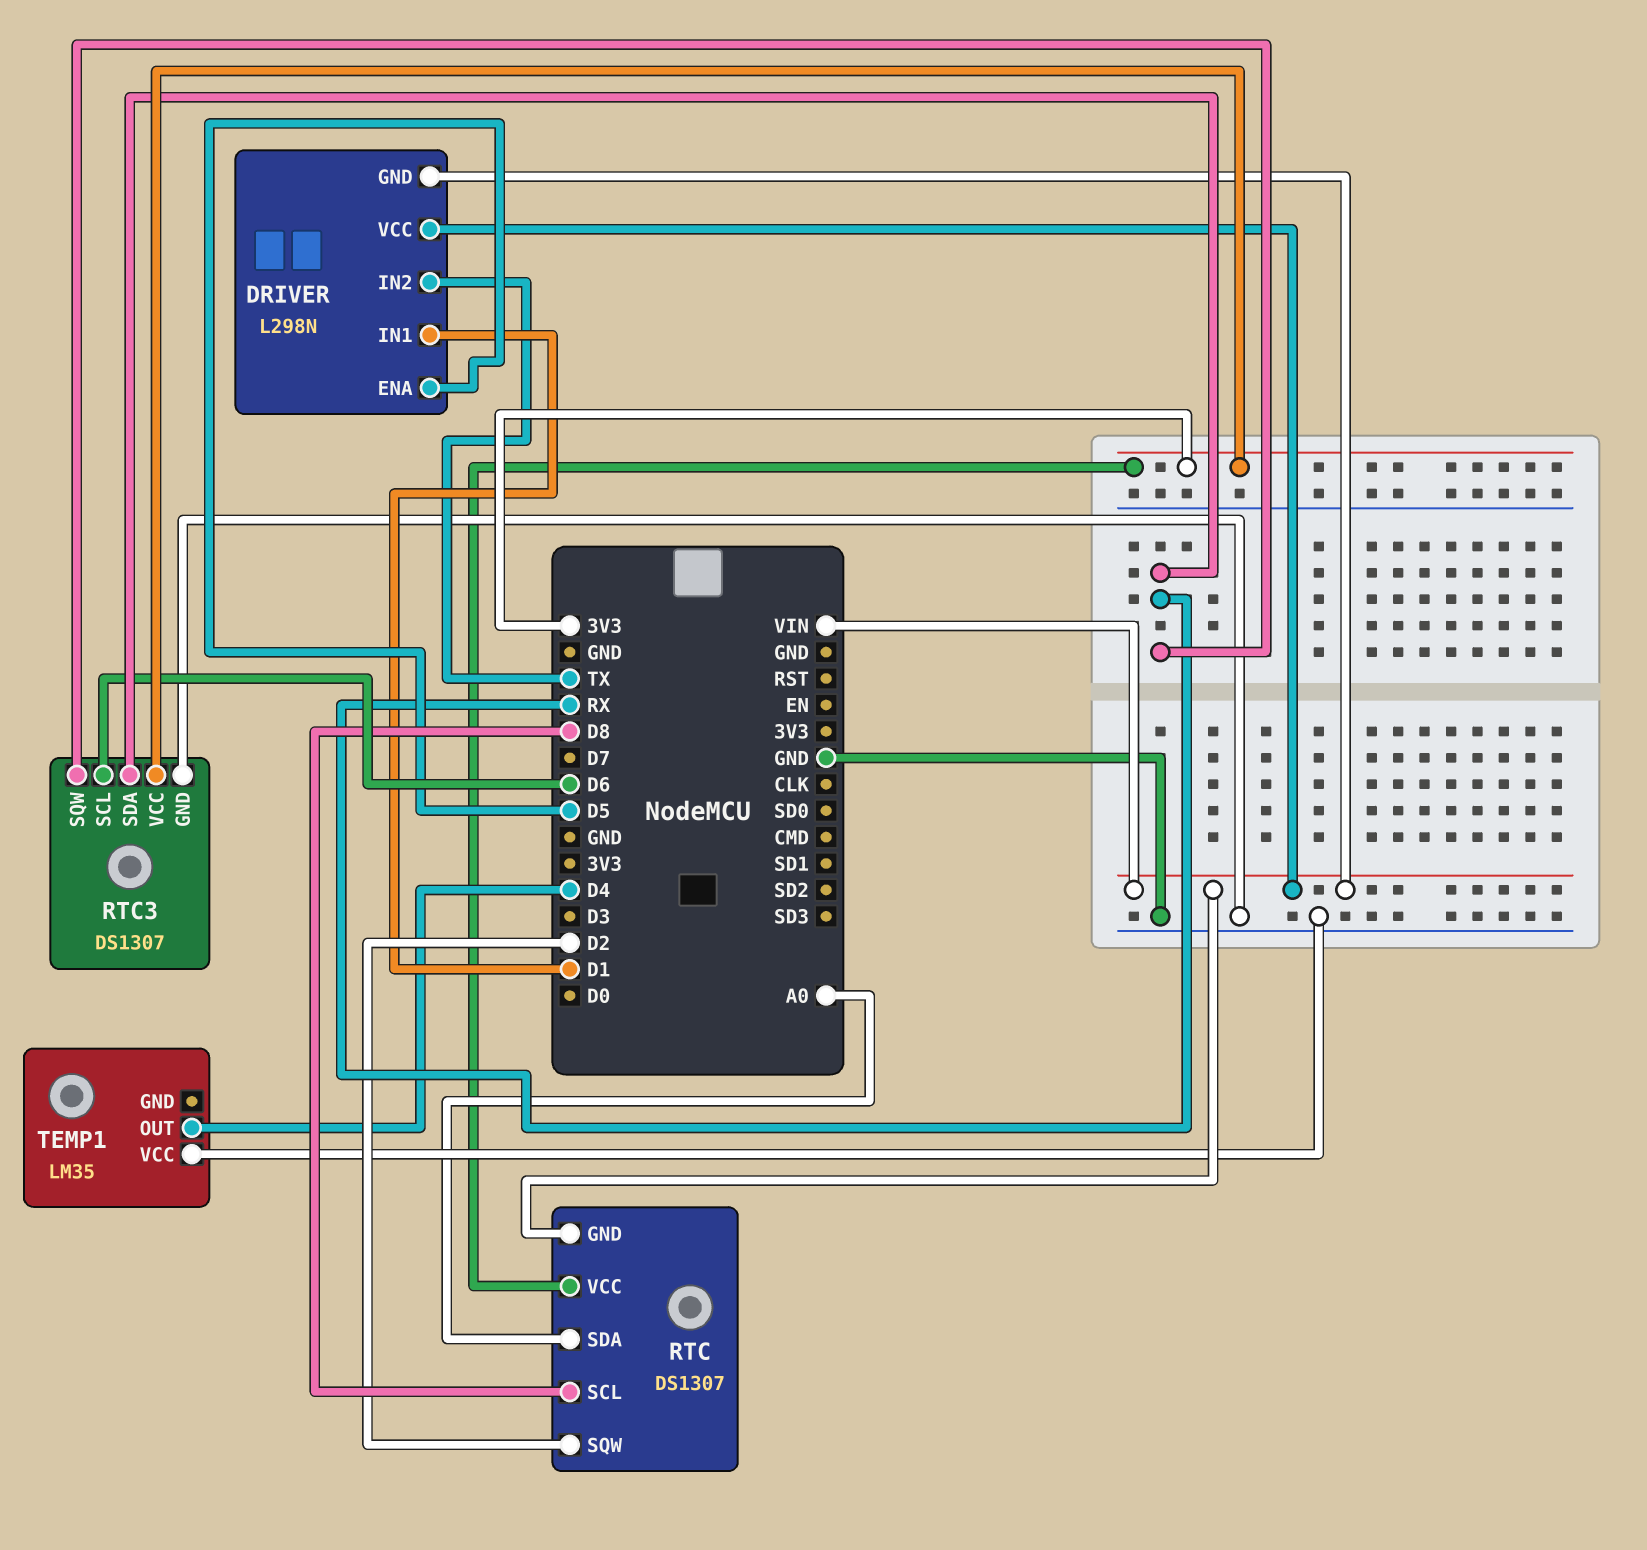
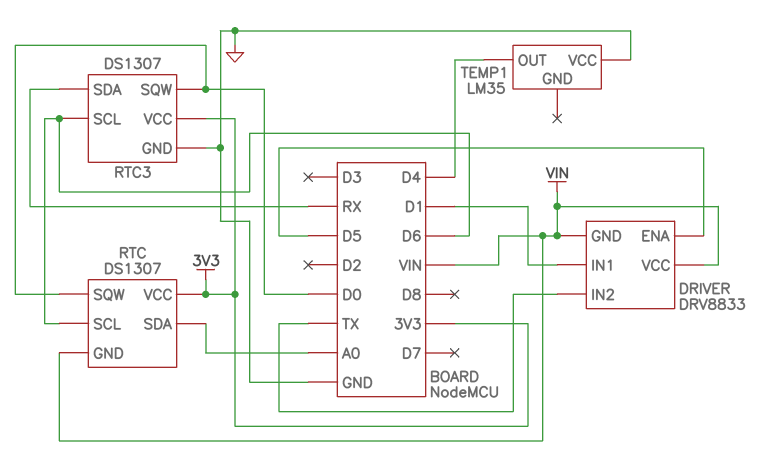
DRIVER: L298N -> DRV8833
RTC pin SCL: D8 -> D6
RTC pin SQW: D2 -> D0
RTC3 pin SQW: RX -> D0

